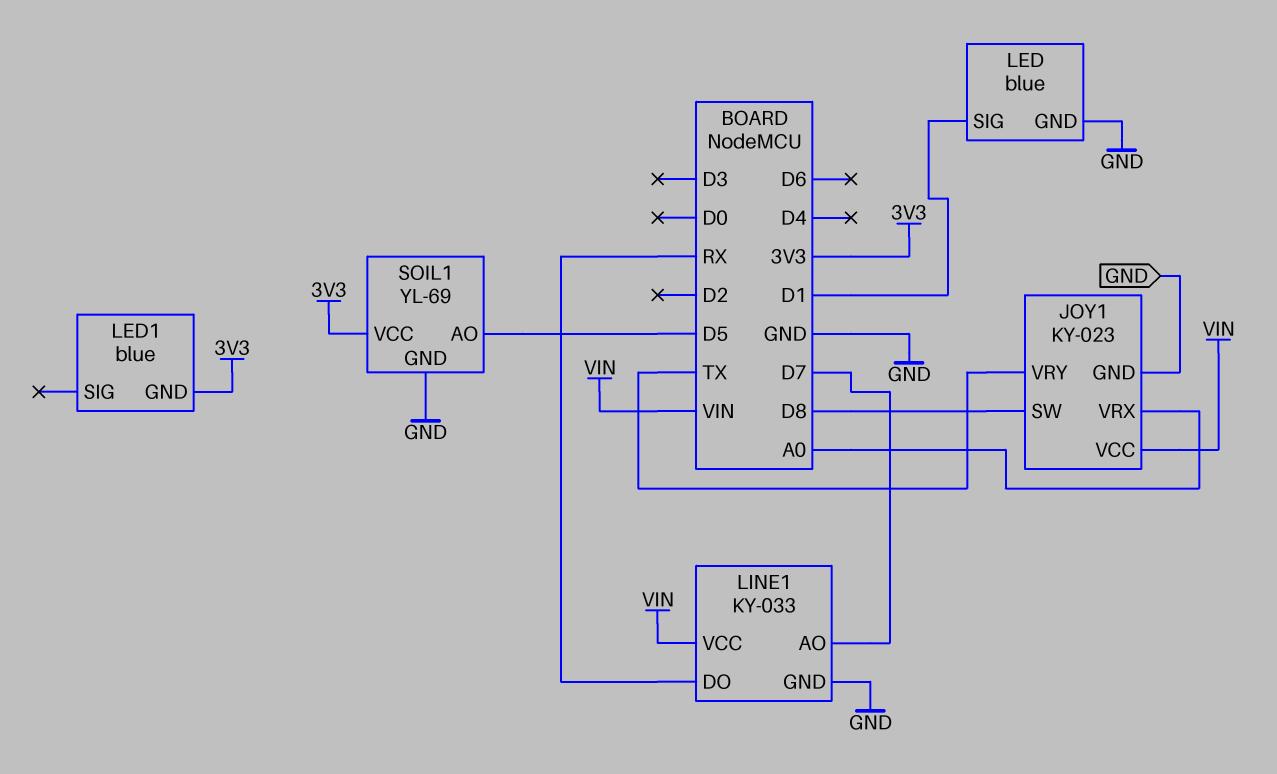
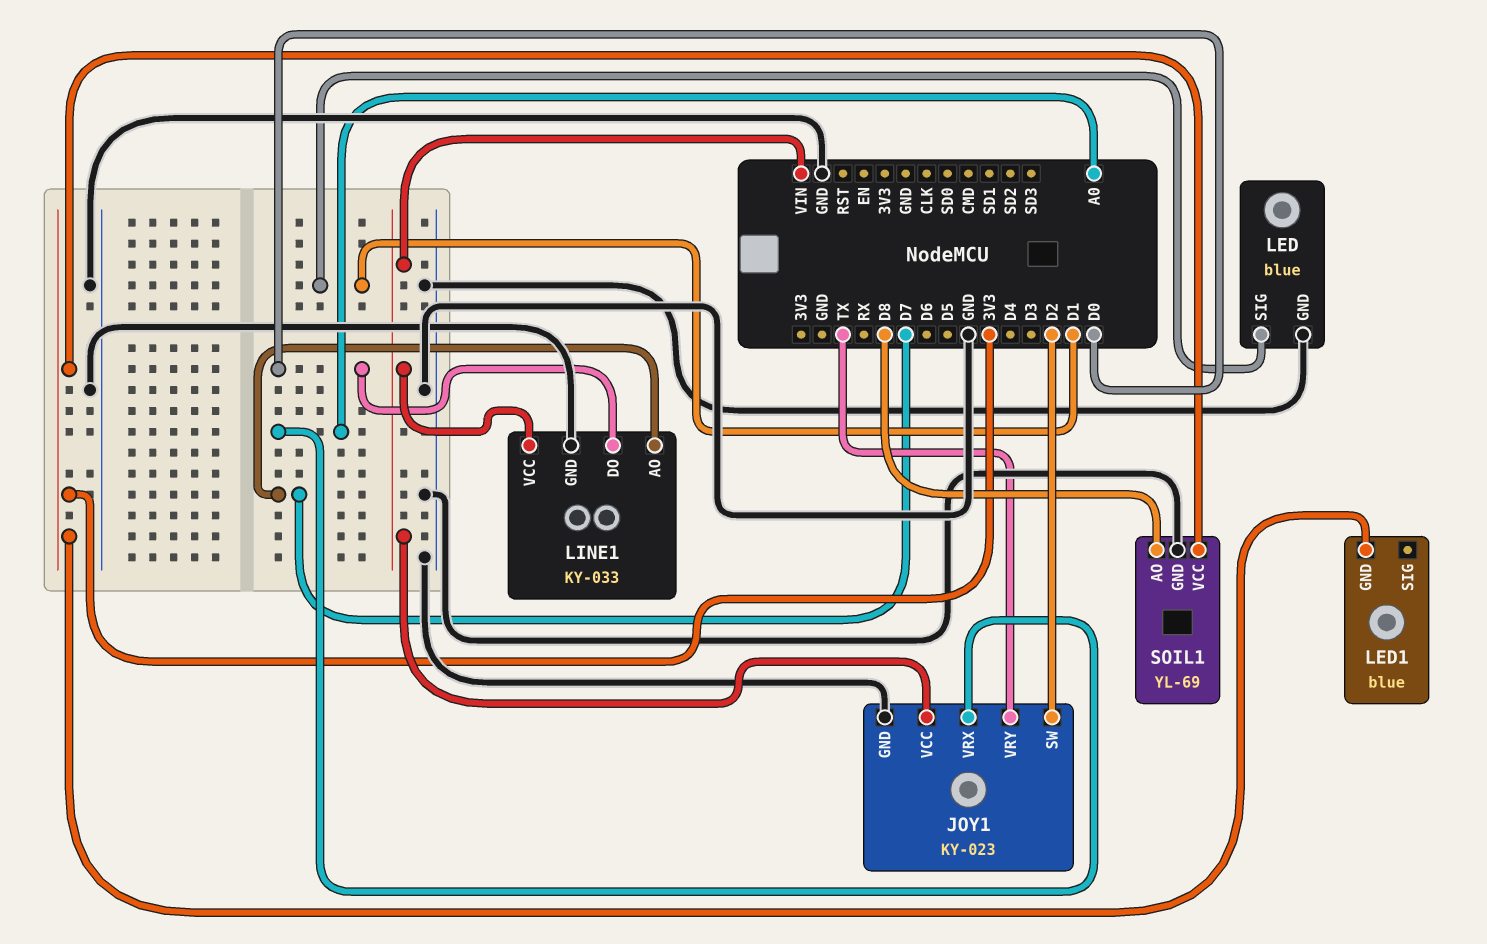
JOY1 pin SW: D8 -> D2
LINE1 pin DO: RX -> D0
SOIL1 pin AO: D5 -> D8

